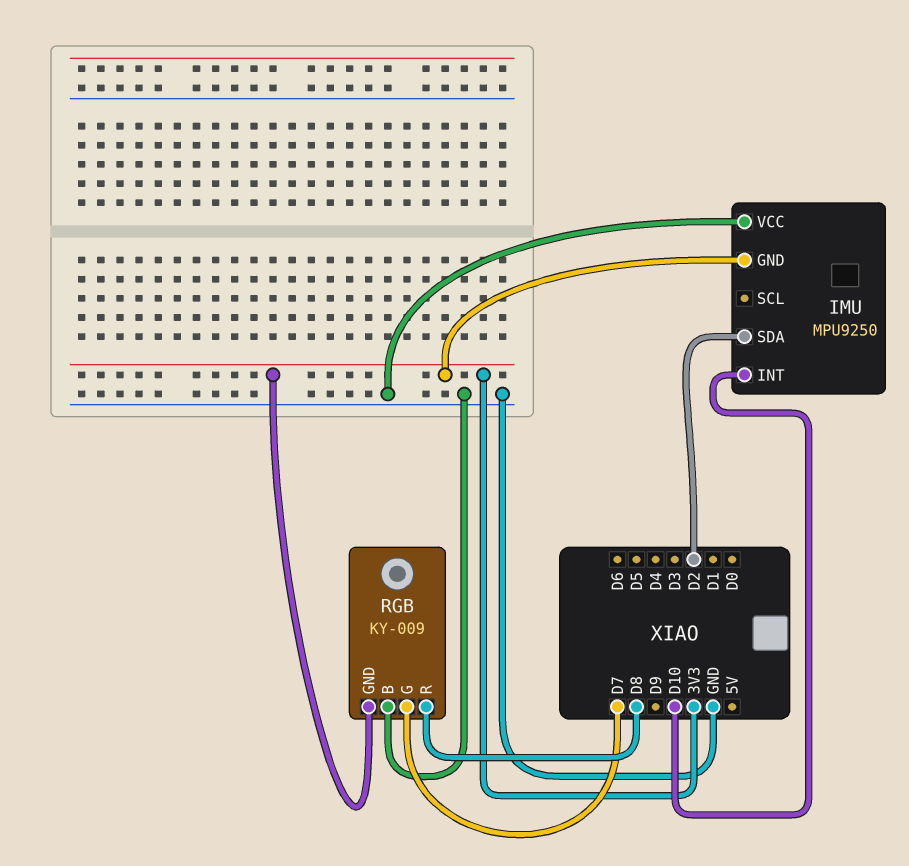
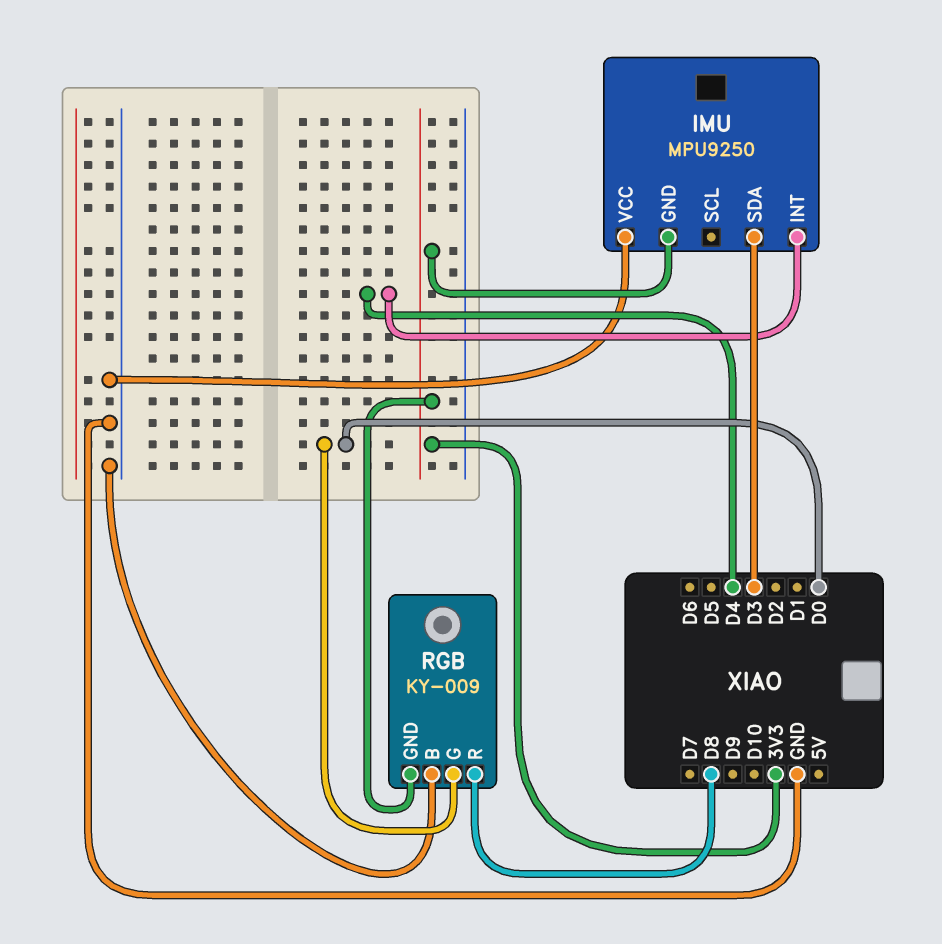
IMU pin INT: D10 -> D4
IMU pin SDA: D2 -> D3
RGB pin G: D7 -> D0

